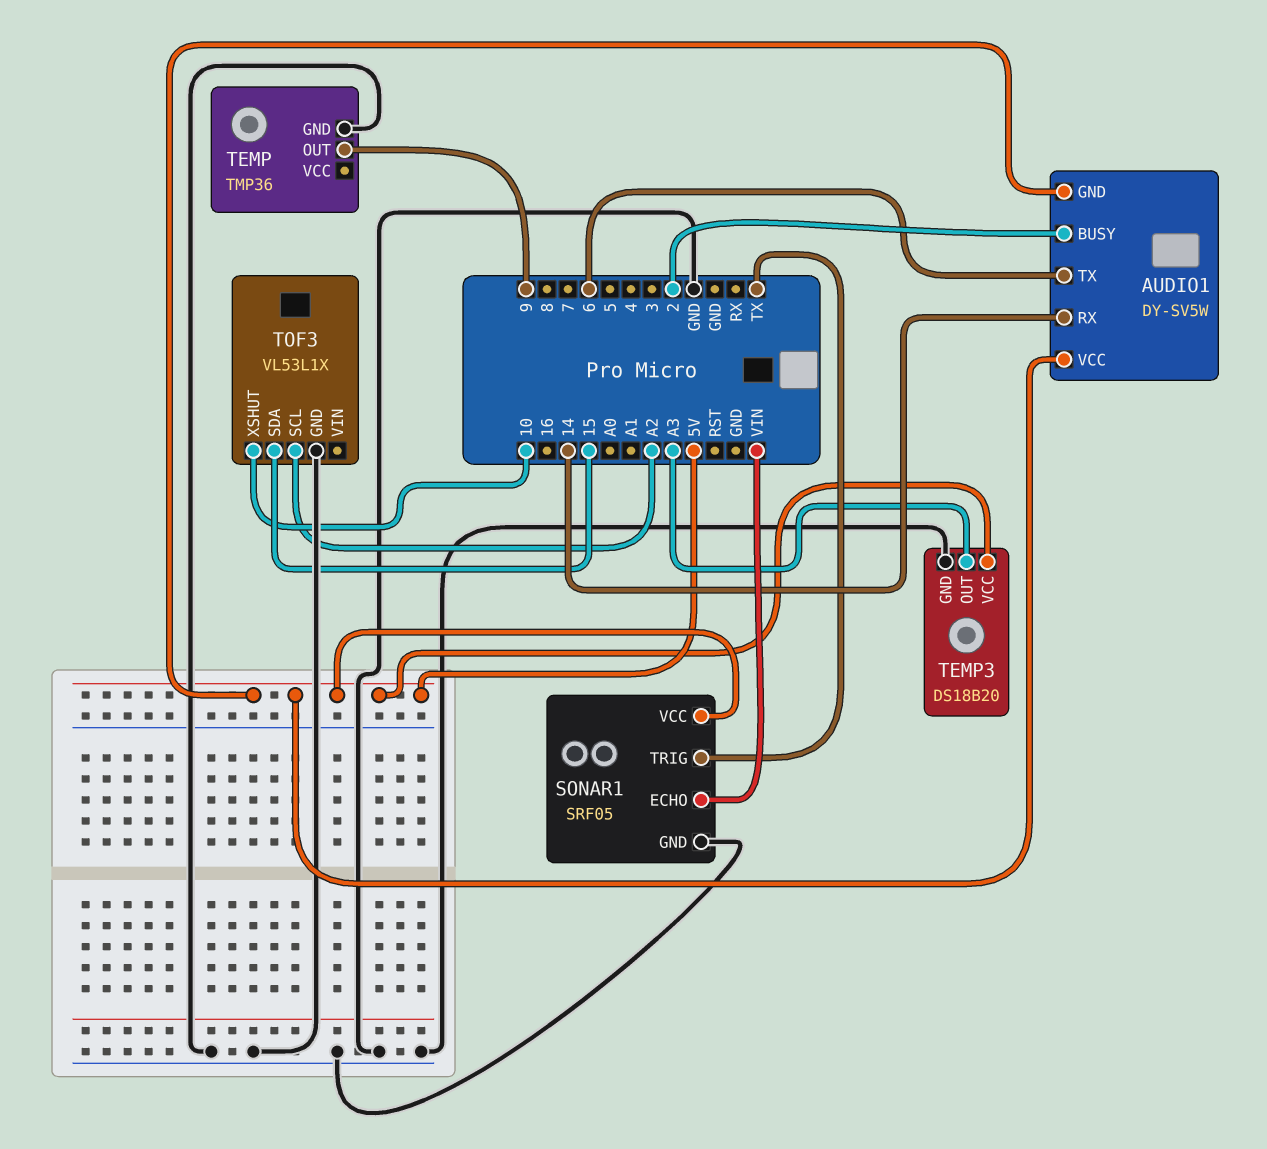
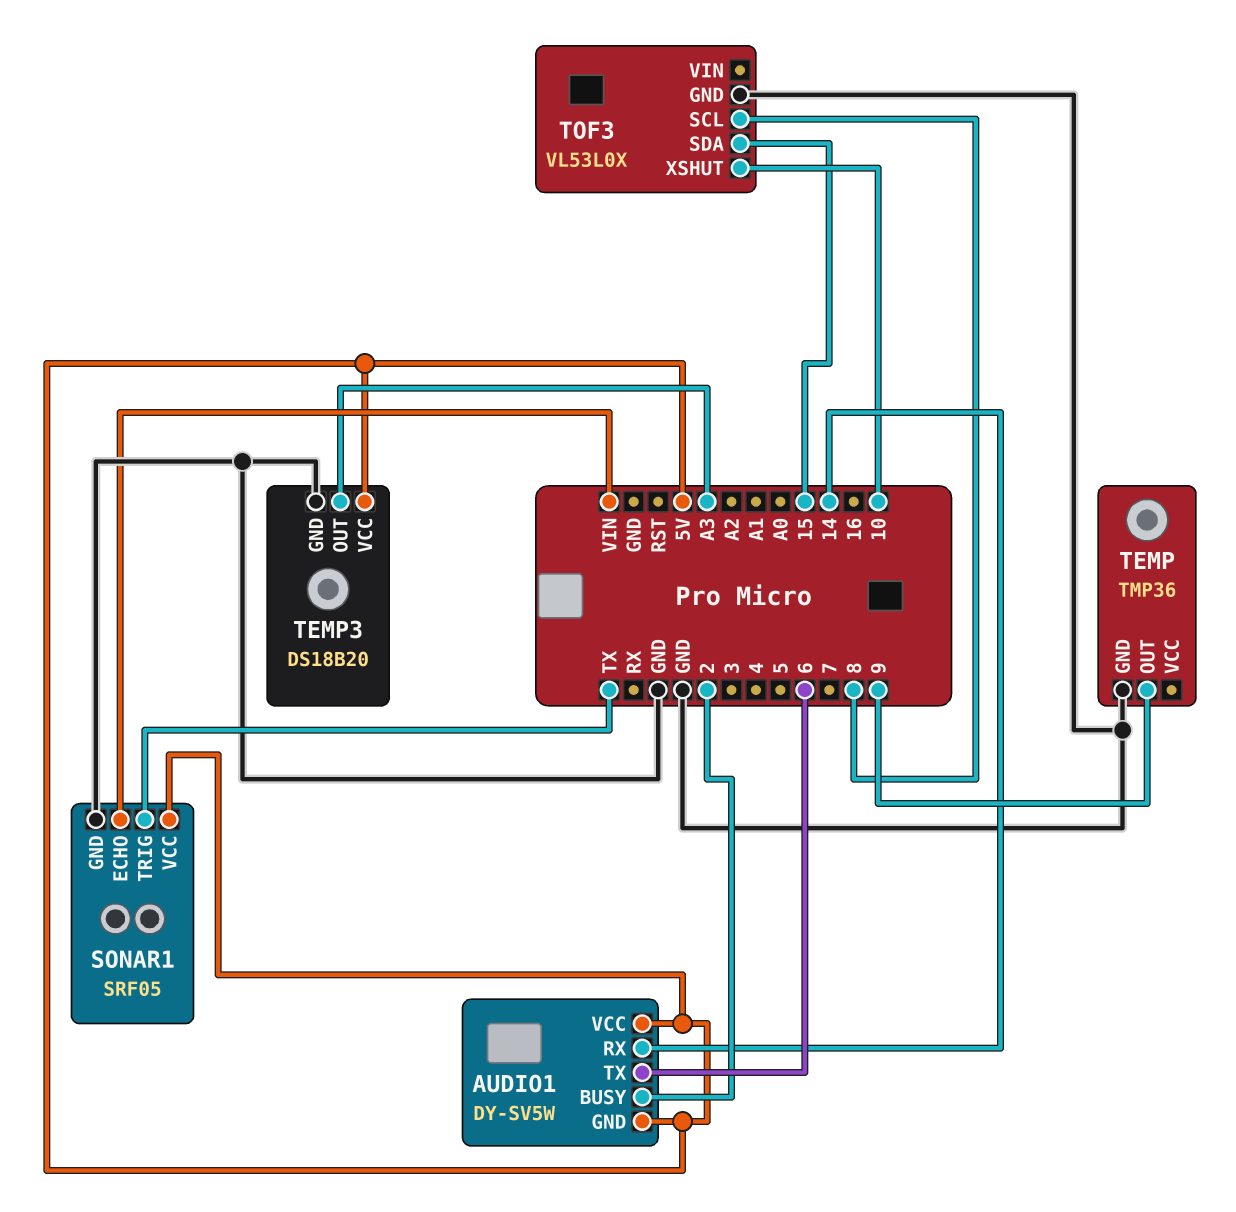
TOF3: VL53L1X -> VL53L0X
TOF3 pin SCL: A2 -> 8

